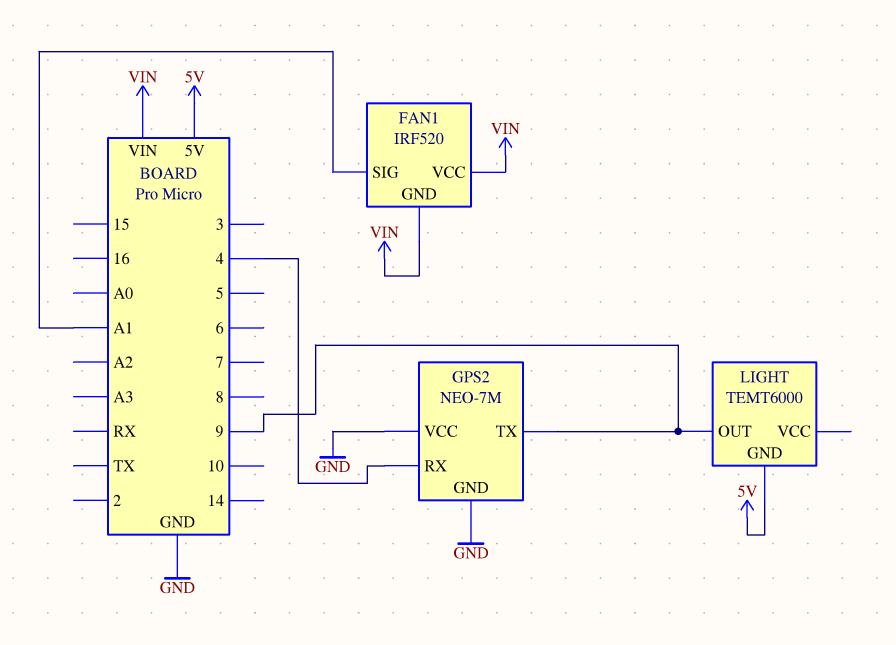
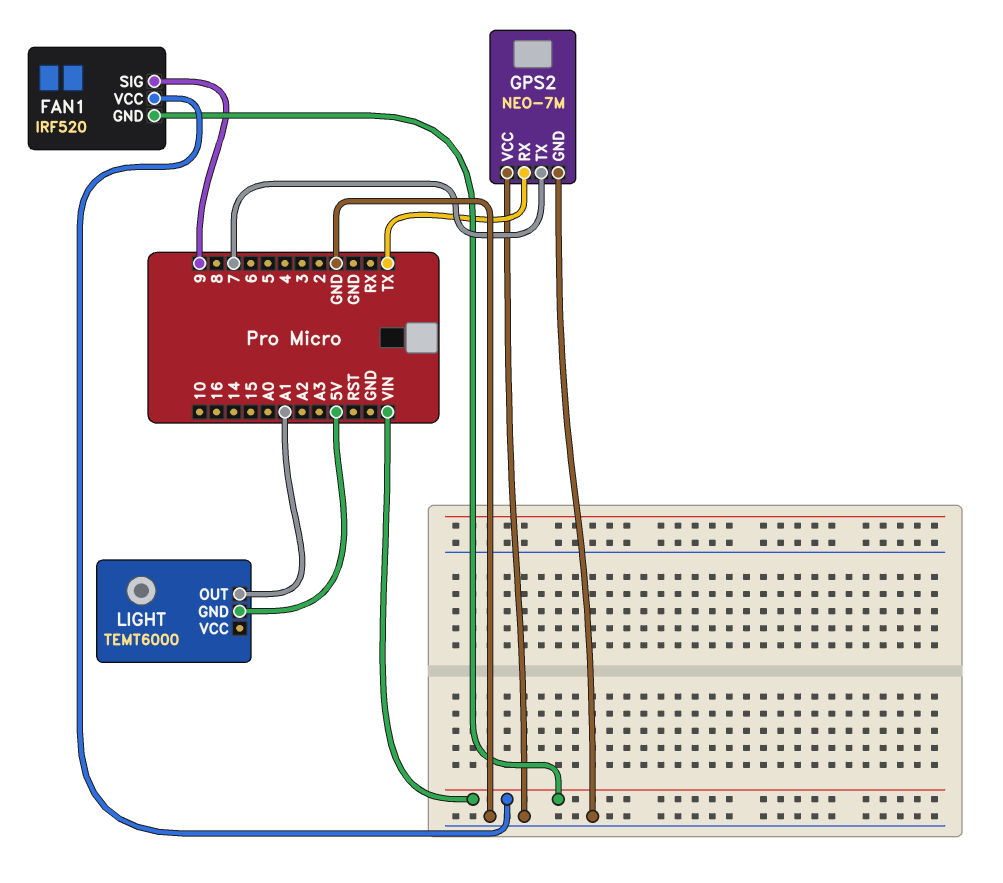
FAN1 pin SIG: A1 -> 9
GPS2 pin RX: 4 -> TX
GPS2 pin TX: 9 -> 7
LIGHT pin OUT: 9 -> A1

